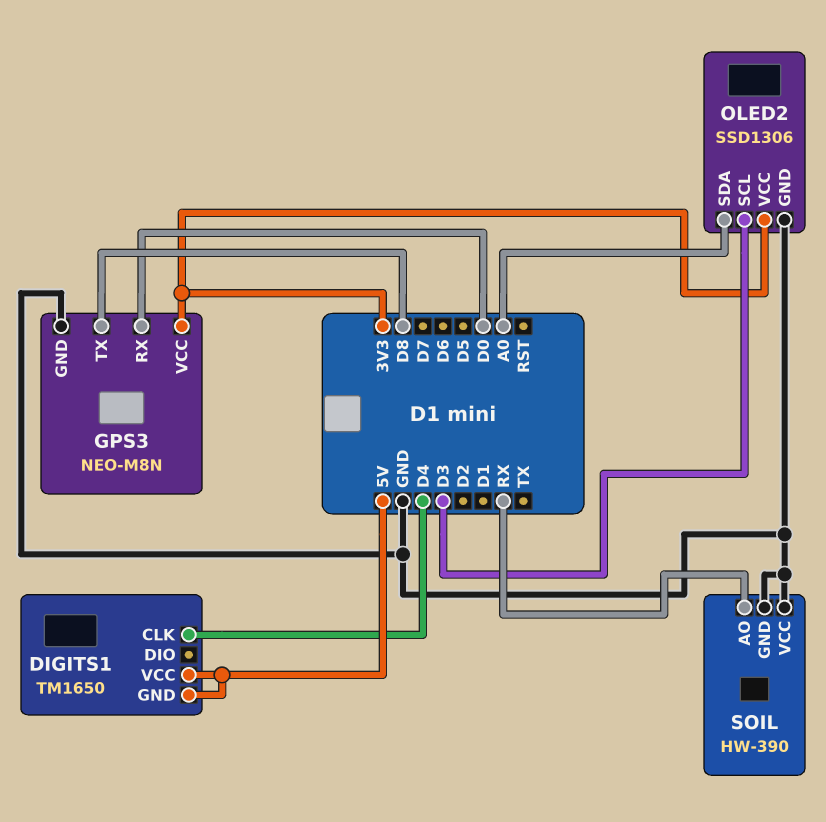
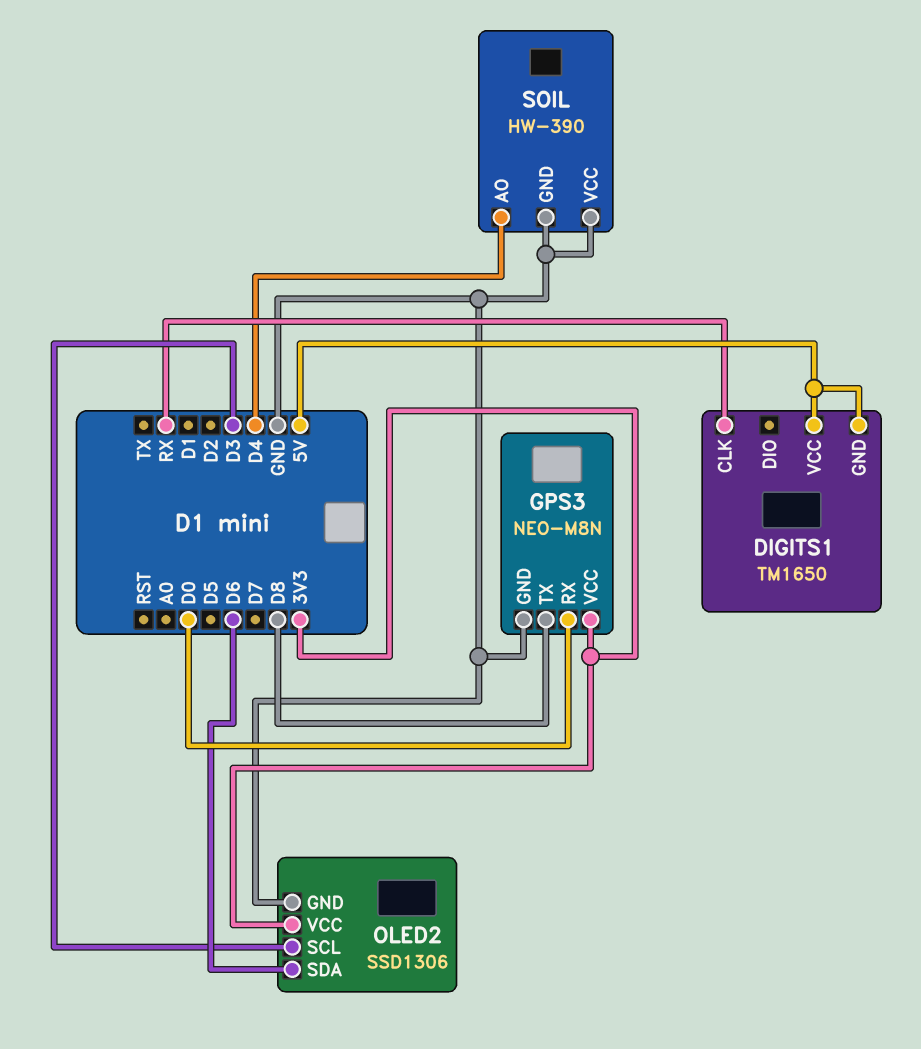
DIGITS1 pin CLK: D4 -> RX
OLED2 pin SDA: A0 -> D6
SOIL pin AO: RX -> D4

